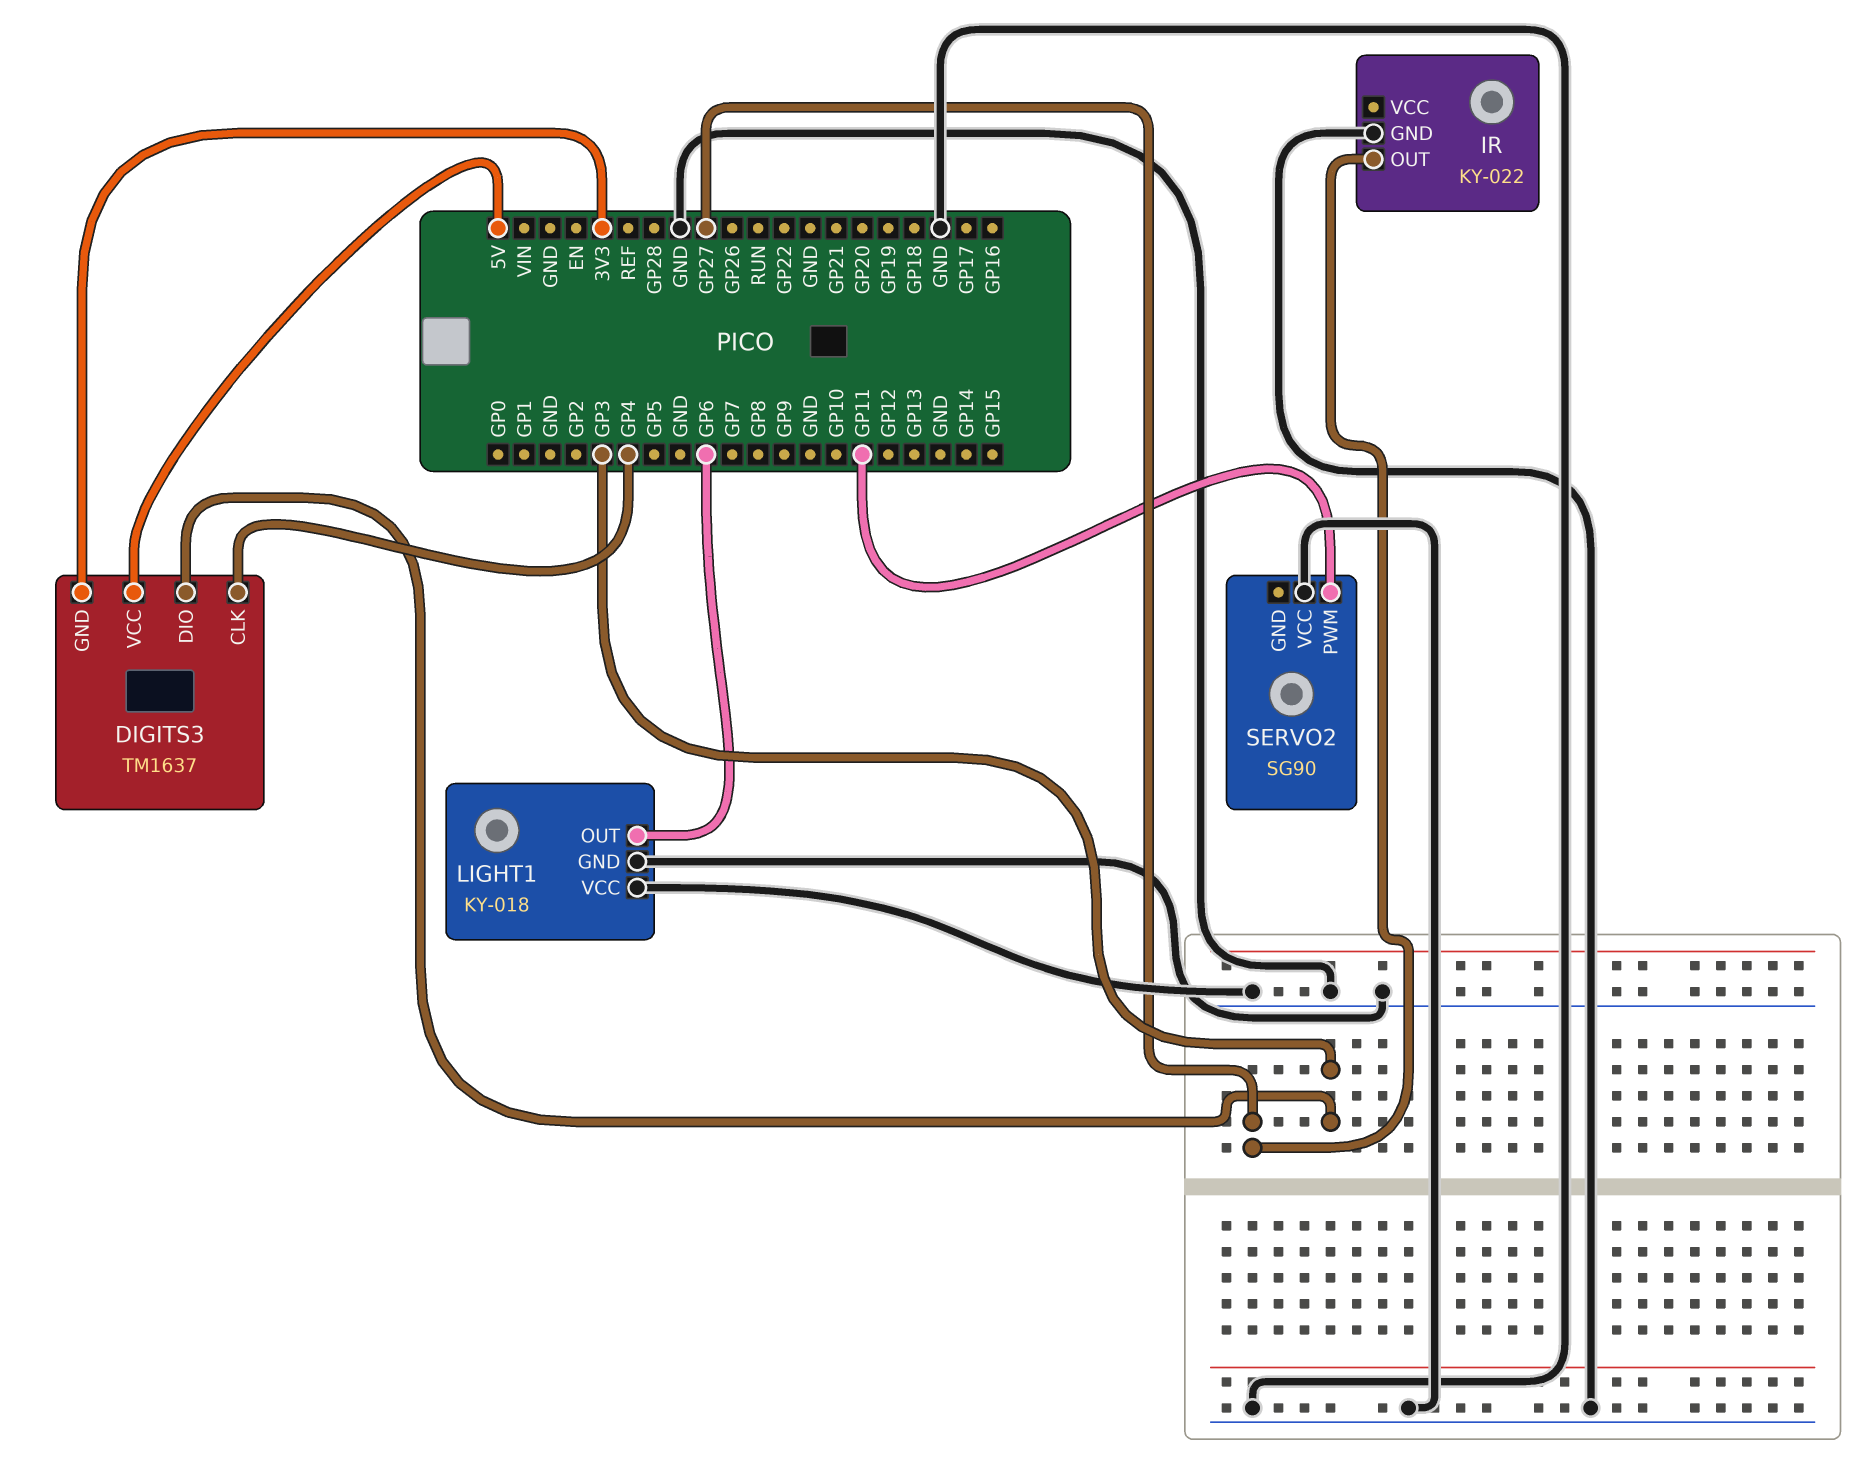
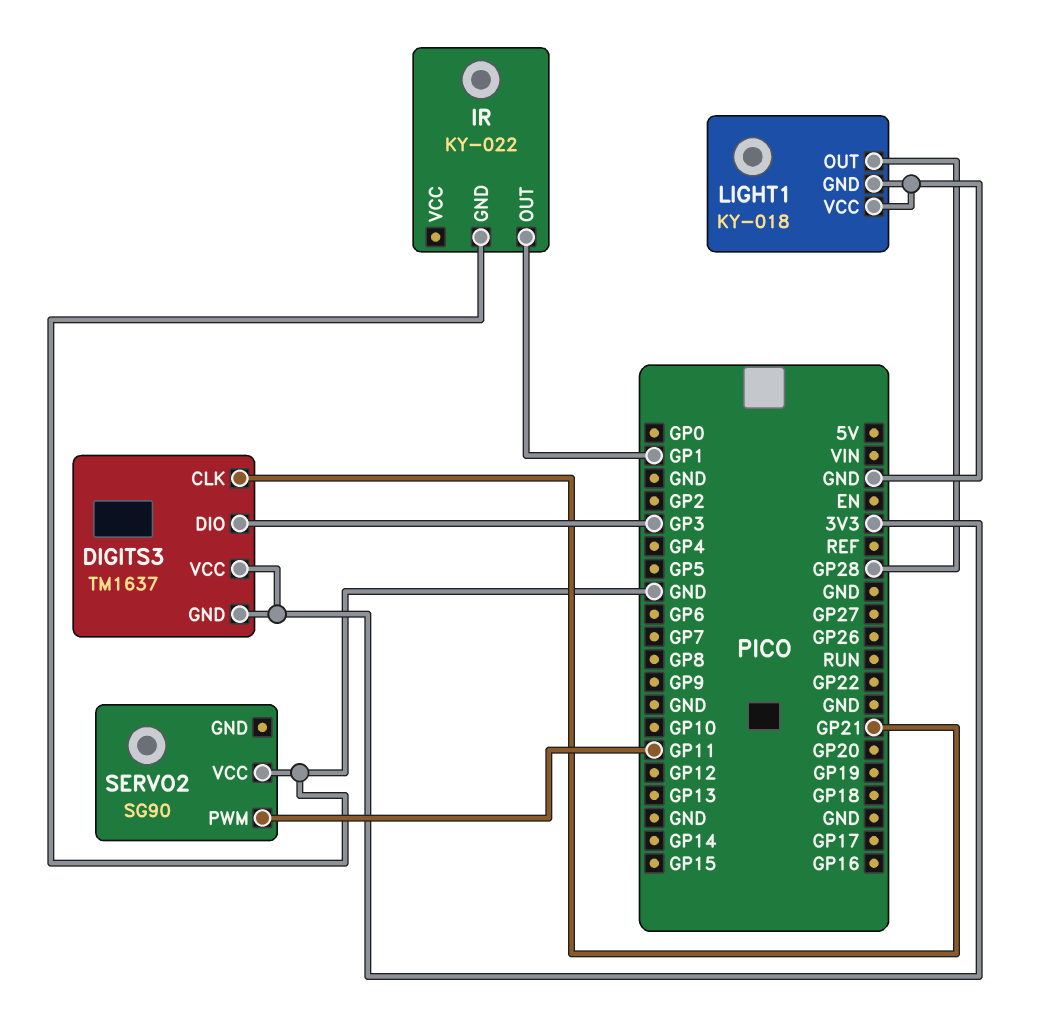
DIGITS3 pin CLK: GP4 -> GP21
DIGITS3 pin VCC: 5V -> 3V3
IR pin OUT: GP27 -> GP1
LIGHT1 pin OUT: GP6 -> GP28

